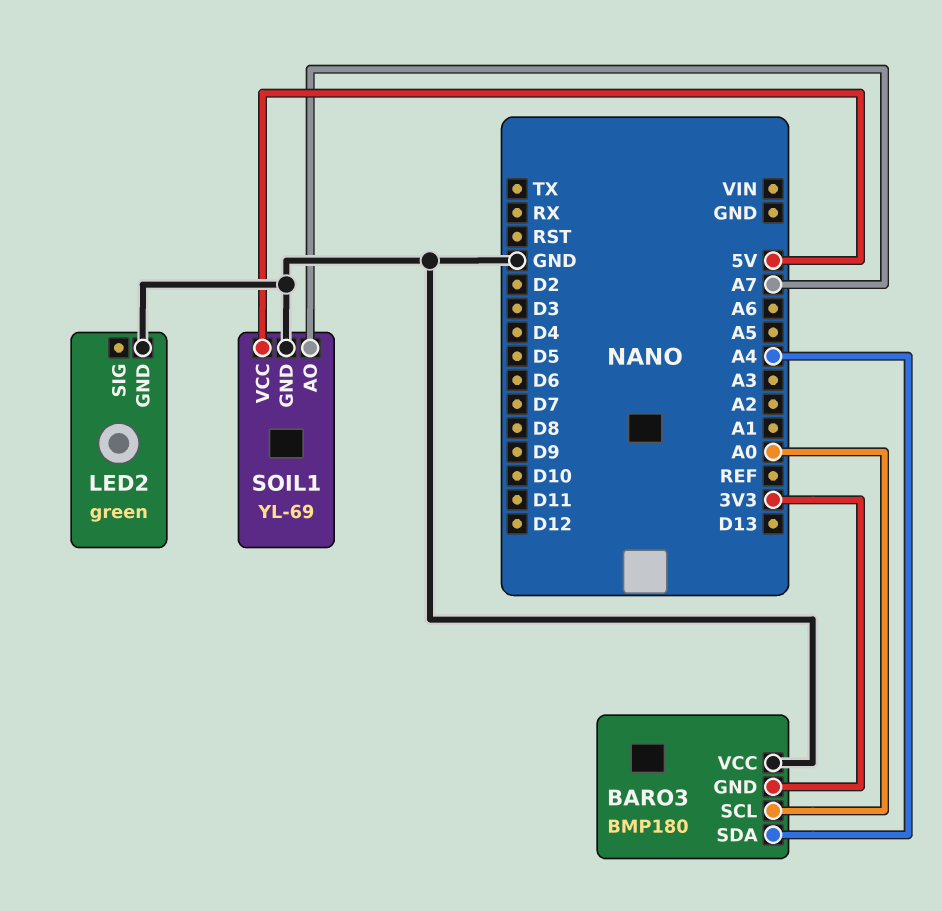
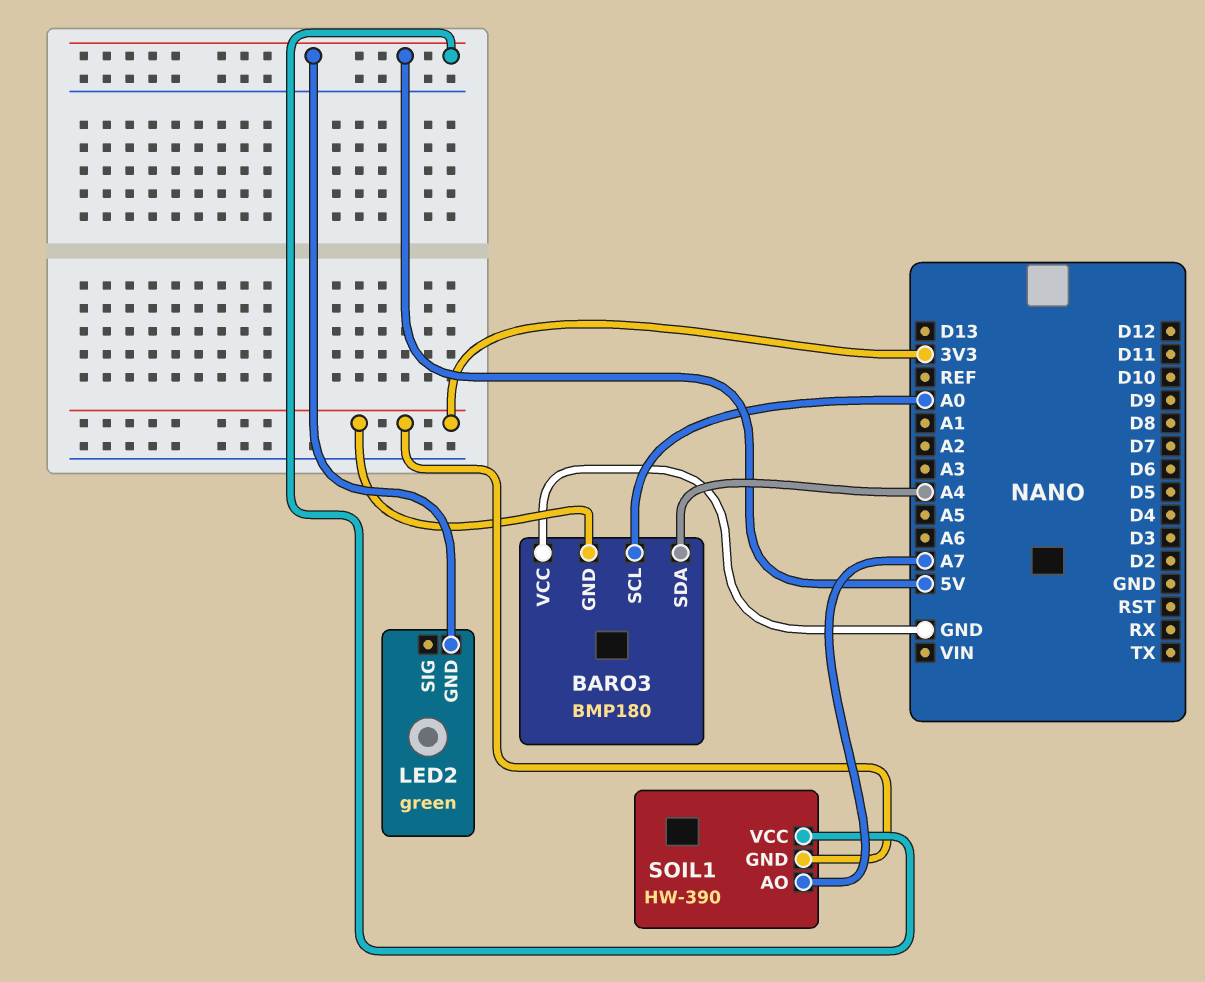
LED2 pin GND: GND -> 5V
SOIL1: YL-69 -> HW-390
SOIL1 pin GND: GND -> 3V3

